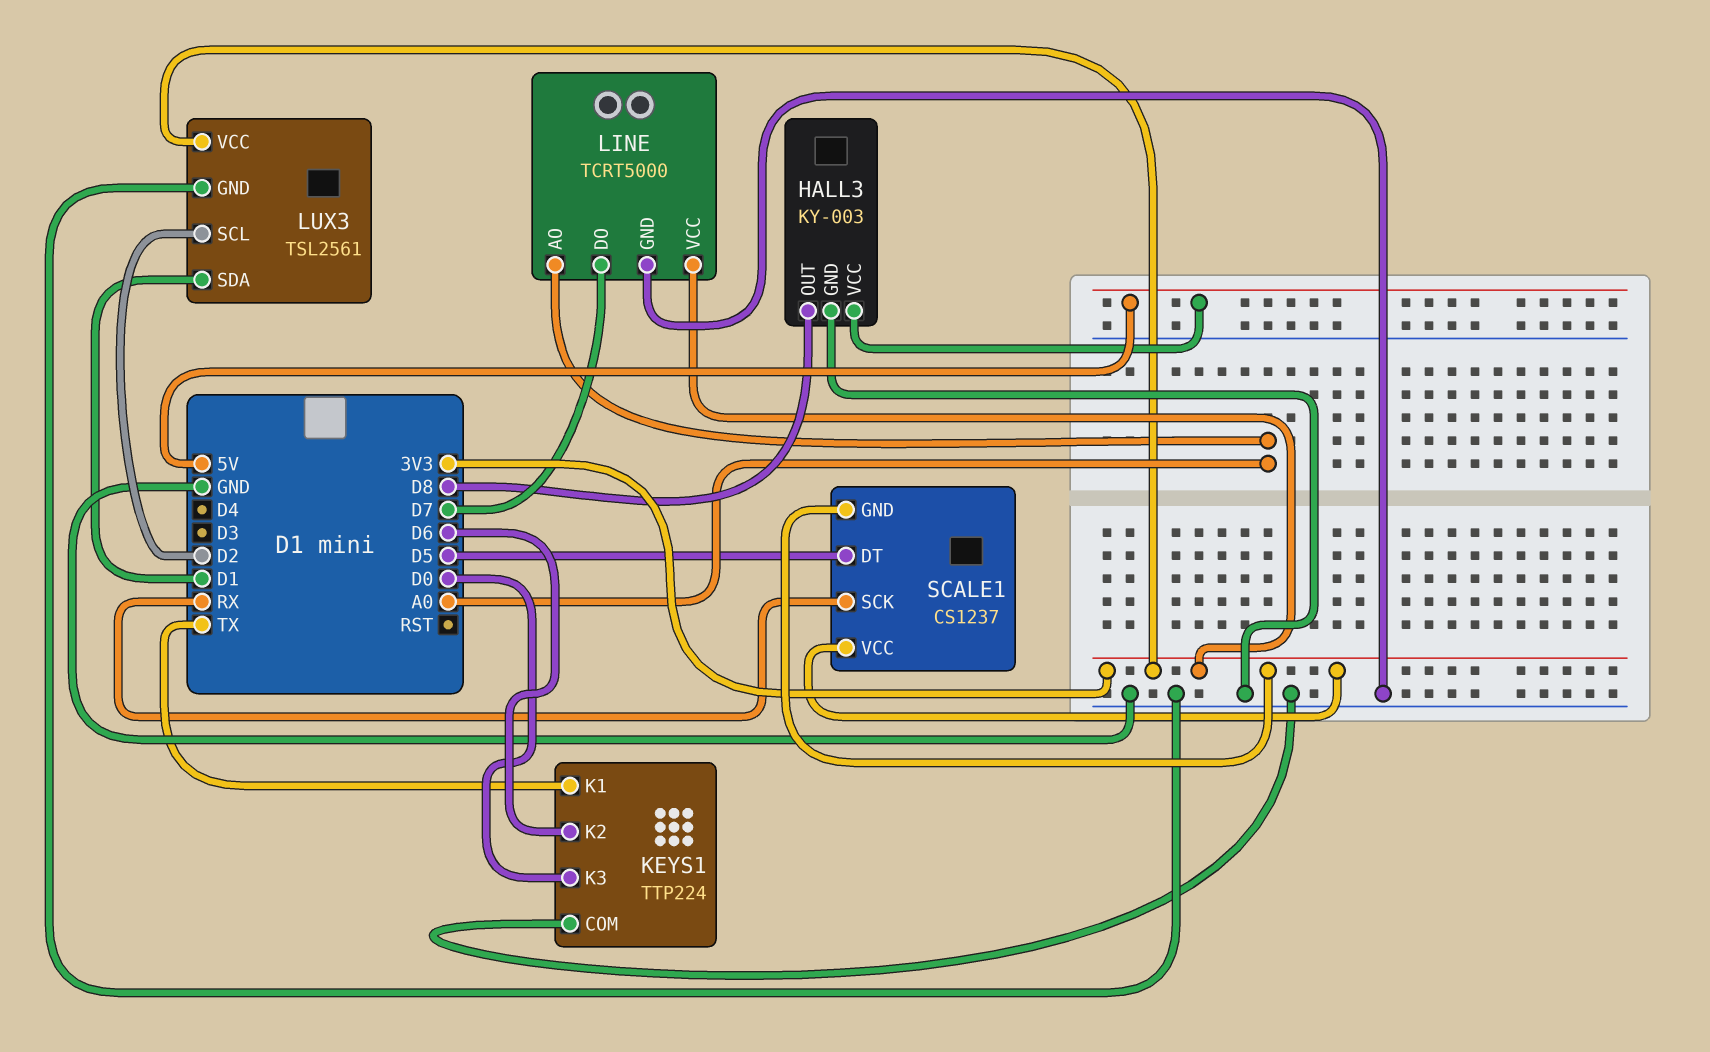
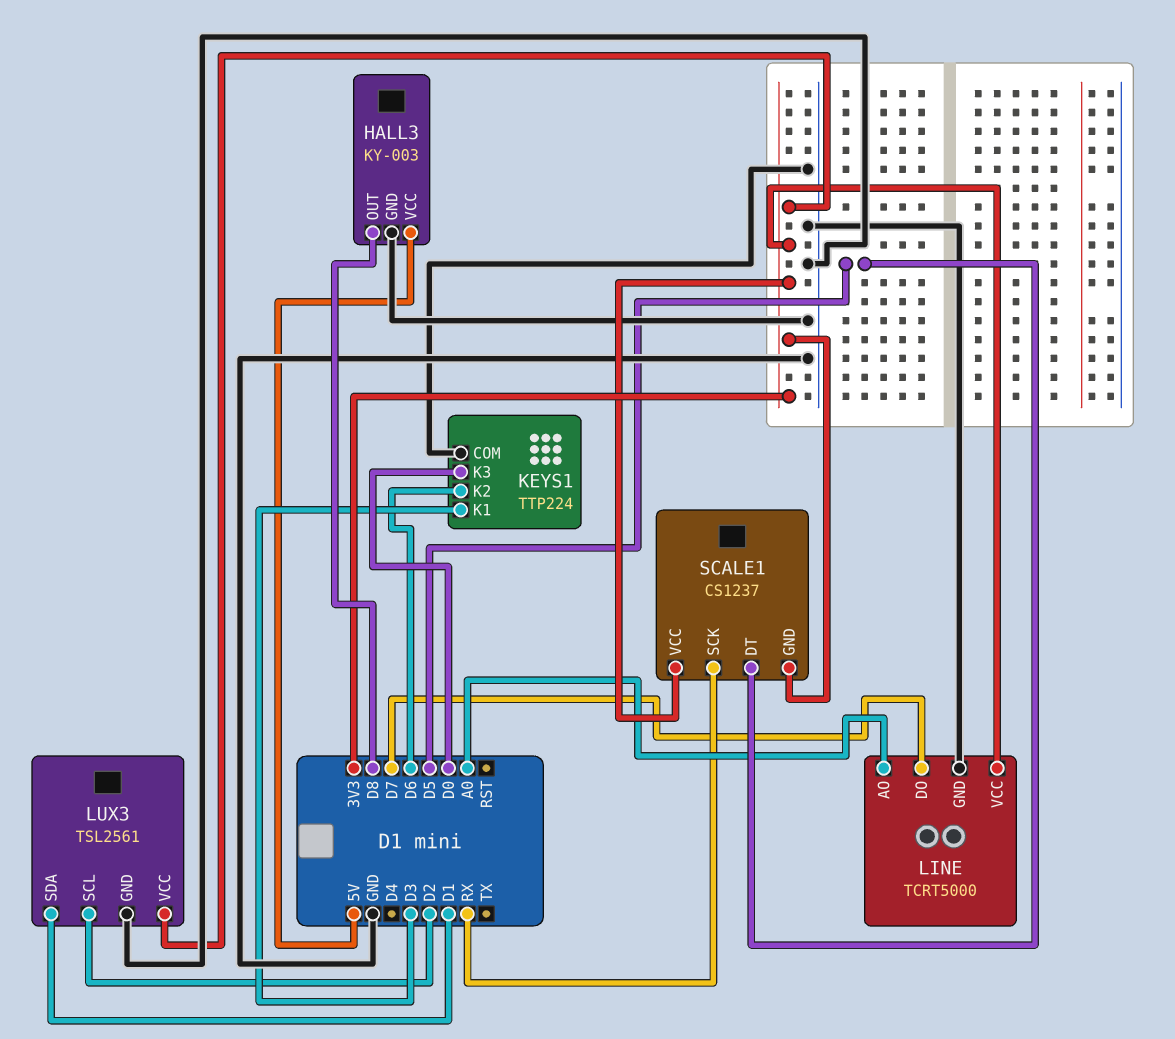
KEYS1 pin K1: TX -> D3

